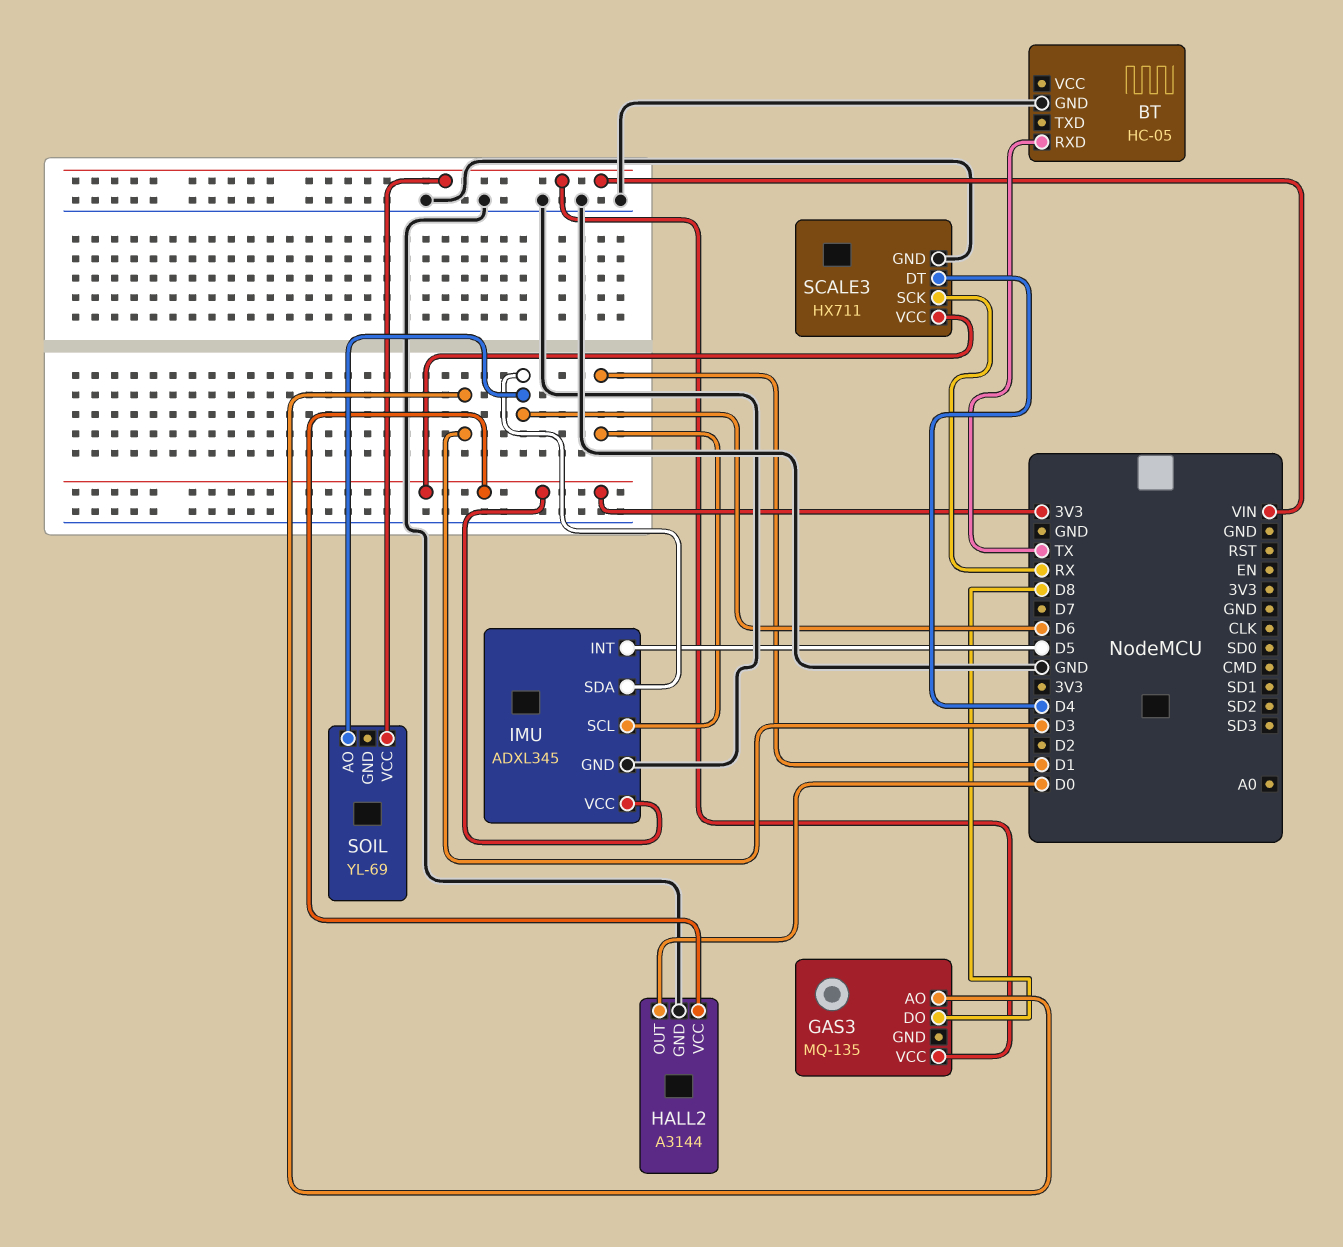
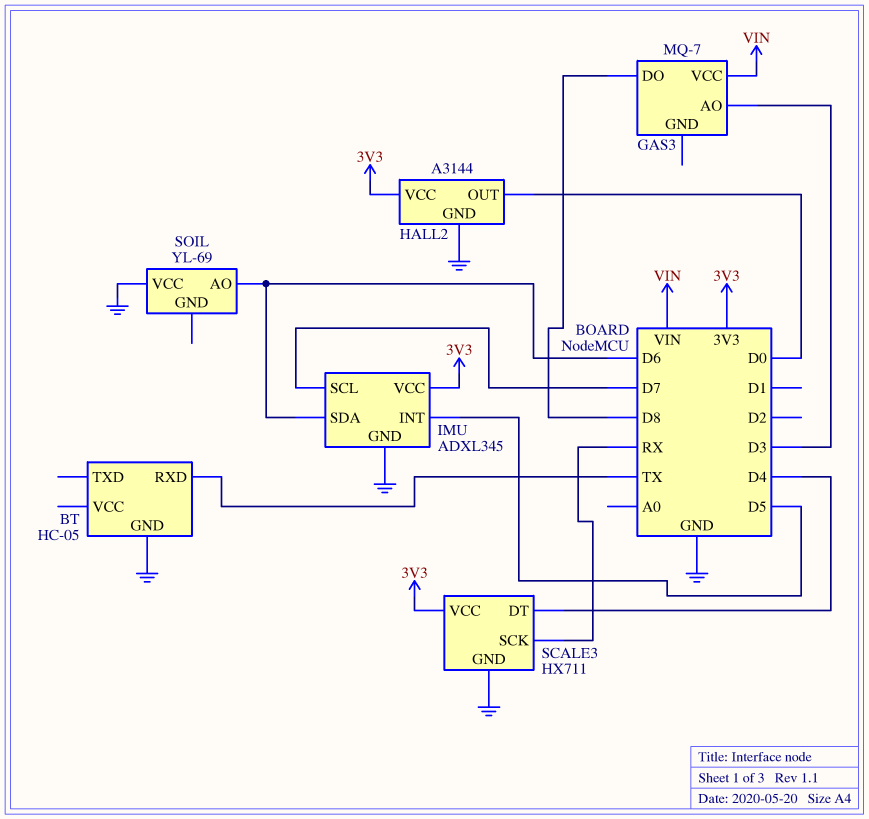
GAS3: MQ-135 -> MQ-7
IMU pin SCL: D1 -> D7
SOIL pin VCC: VIN -> GND

